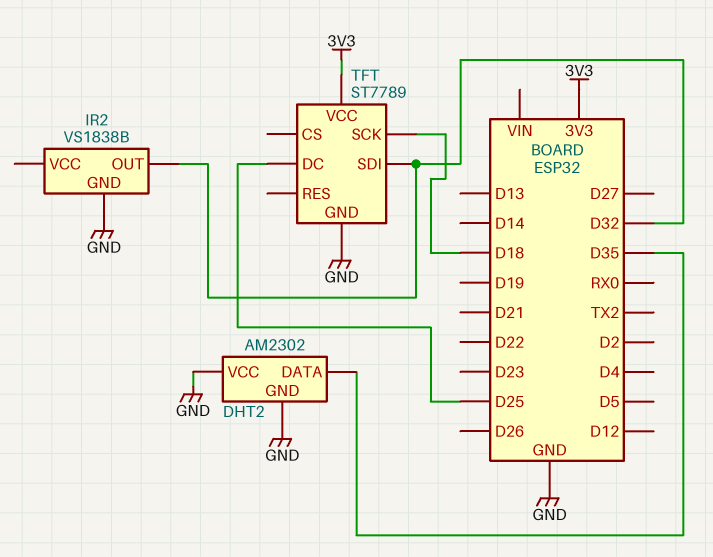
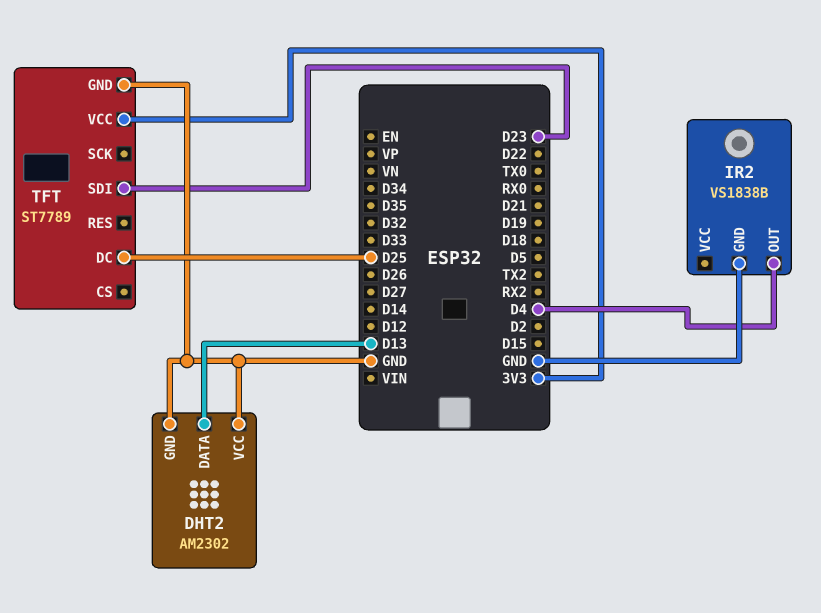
DHT2 pin DATA: D35 -> D13
IR2 pin OUT: D32 -> D4
TFT pin SCK: D18 -> none
TFT pin SDI: D32 -> D23

